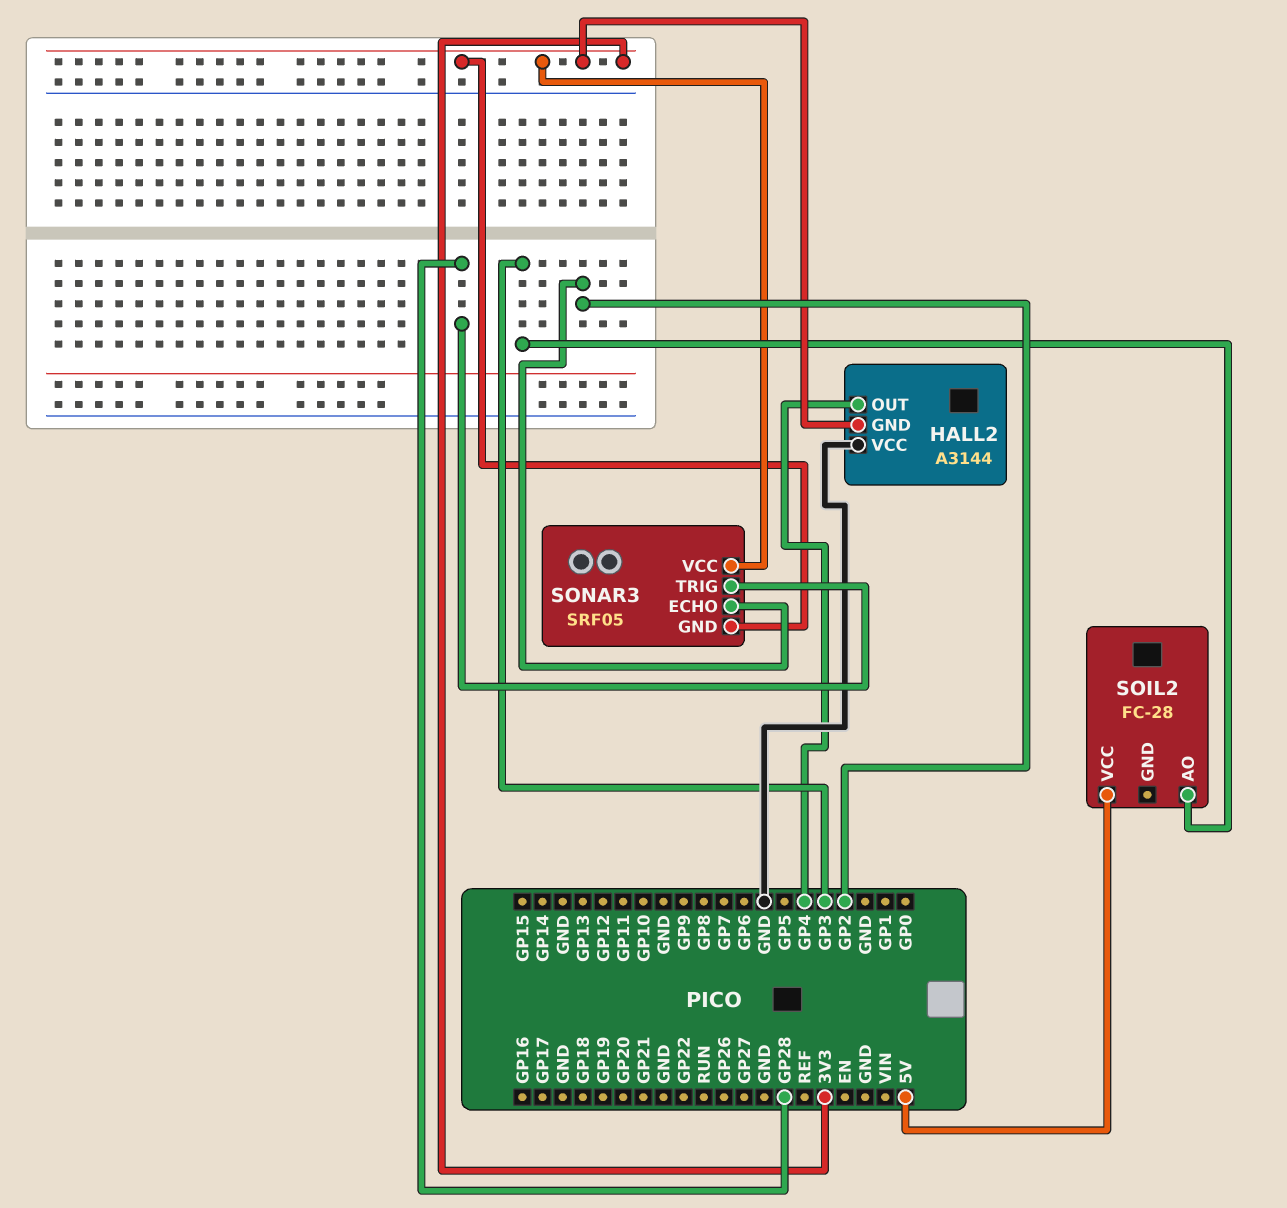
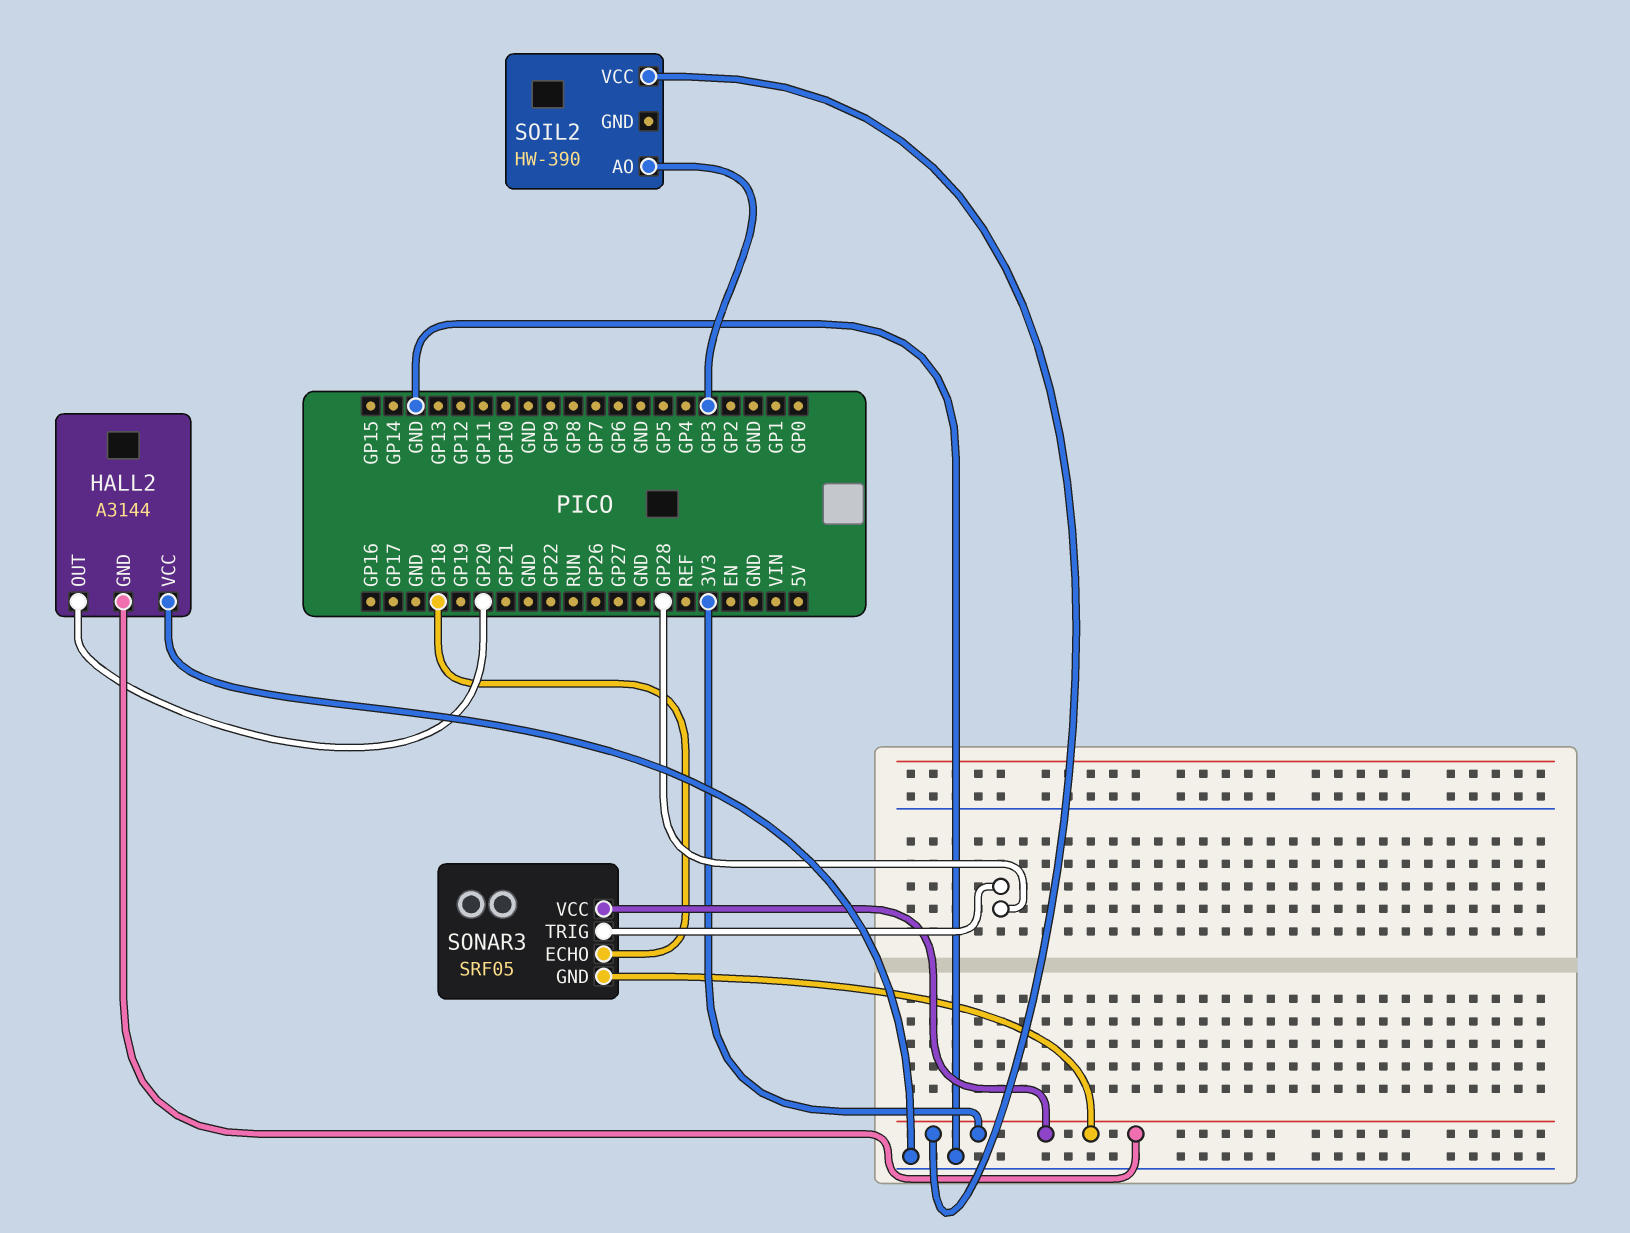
HALL2 pin OUT: GP4 -> GP20
SOIL2: FC-28 -> HW-390
SOIL2 pin VCC: 5V -> 3V3
SONAR3 pin ECHO: GP2 -> GP18

